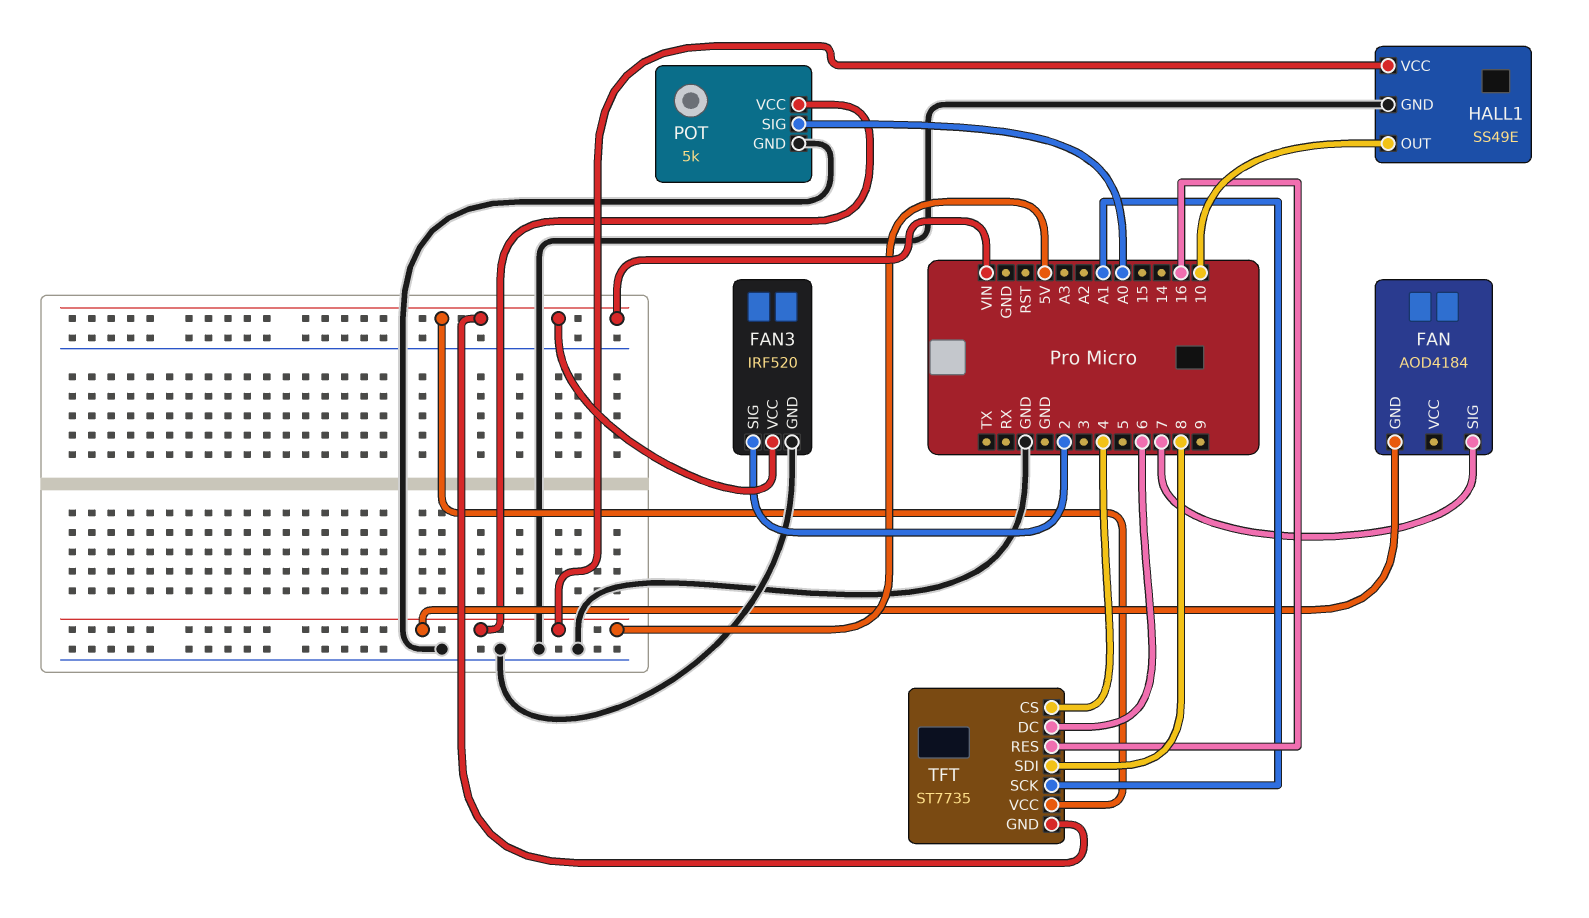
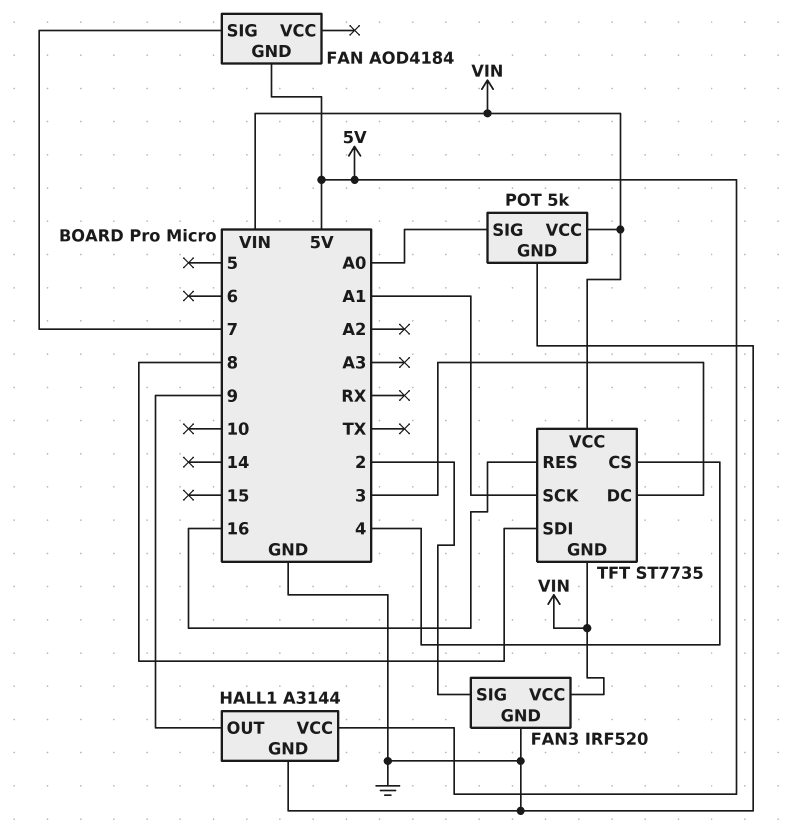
HALL1: SS49E -> A3144
HALL1 pin OUT: 10 -> 9
POT pin VCC: 5V -> VIN
TFT pin DC: 6 -> 3

